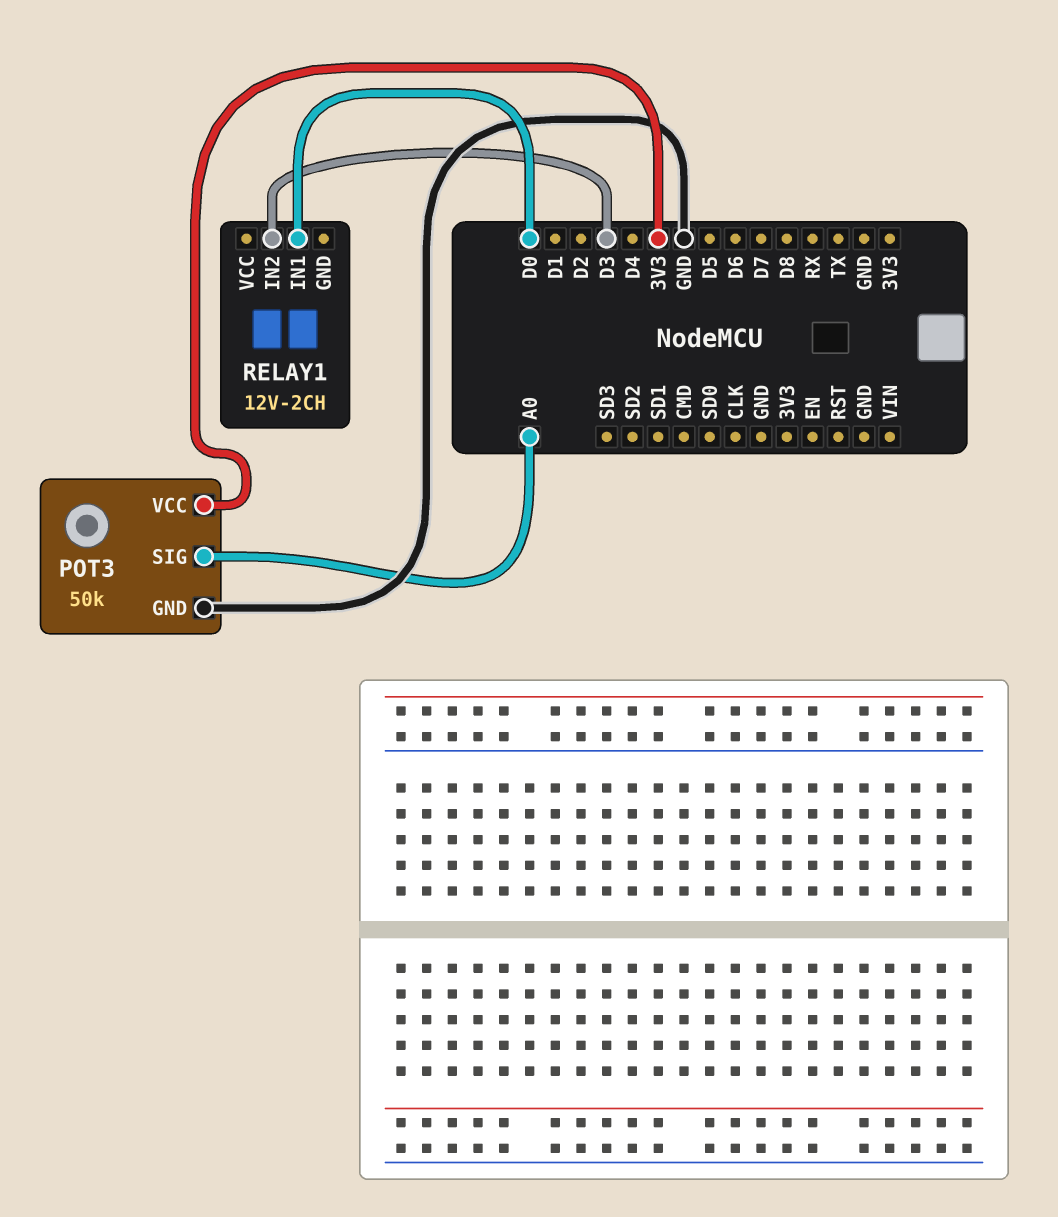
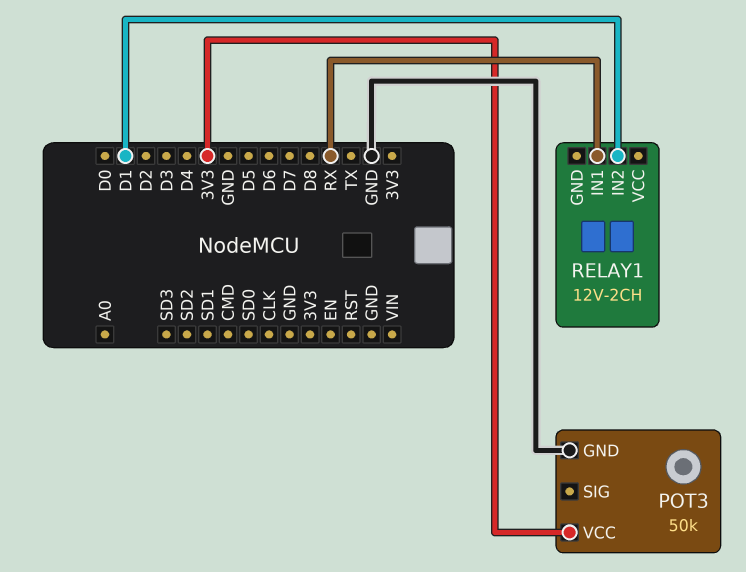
POT3 pin SIG: A0 -> none
RELAY1 pin IN1: D0 -> RX
RELAY1 pin IN2: D3 -> D1

